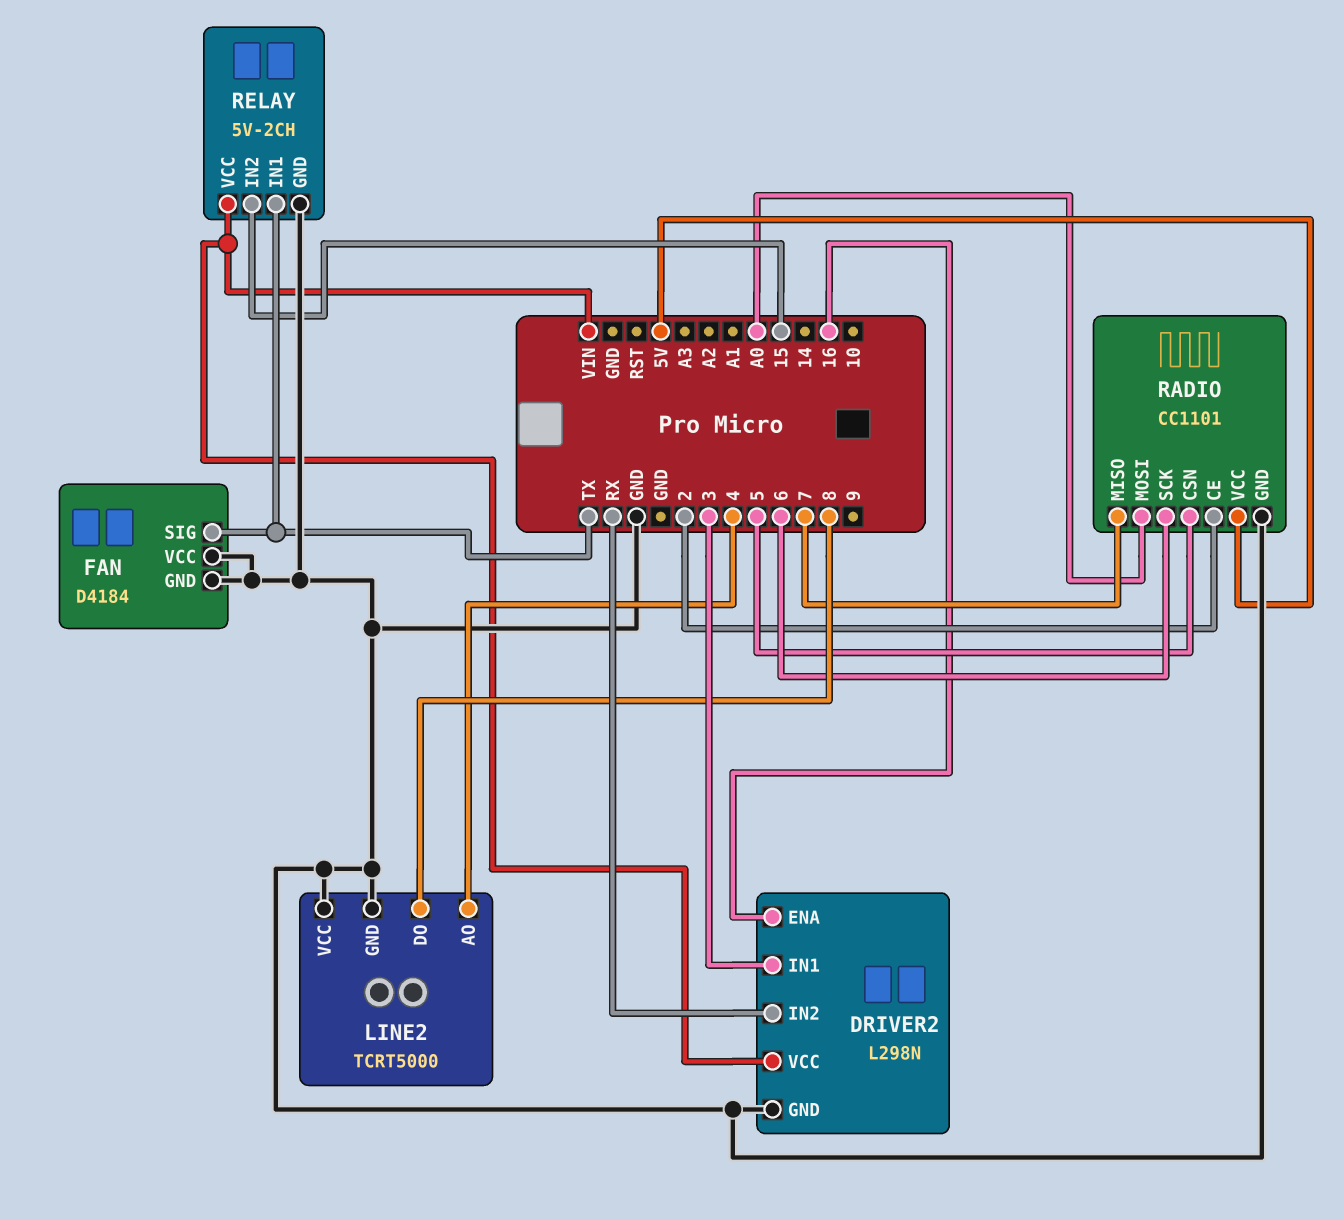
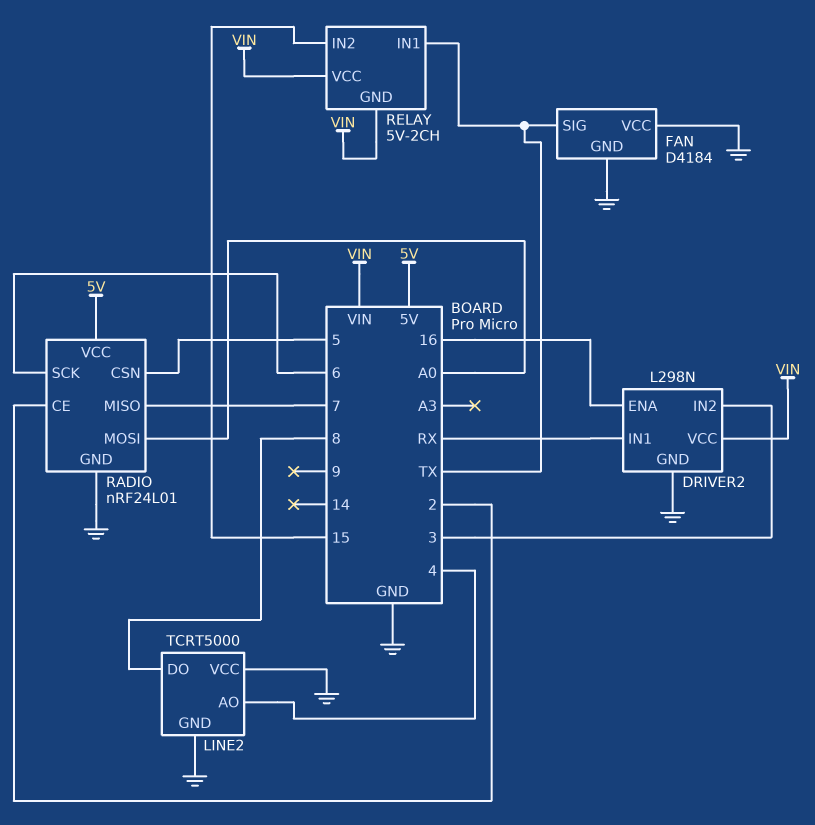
DRIVER2 pin IN1: 3 -> RX
DRIVER2 pin IN2: RX -> 3
RADIO: CC1101 -> nRF24L01
RELAY pin GND: GND -> VIN

